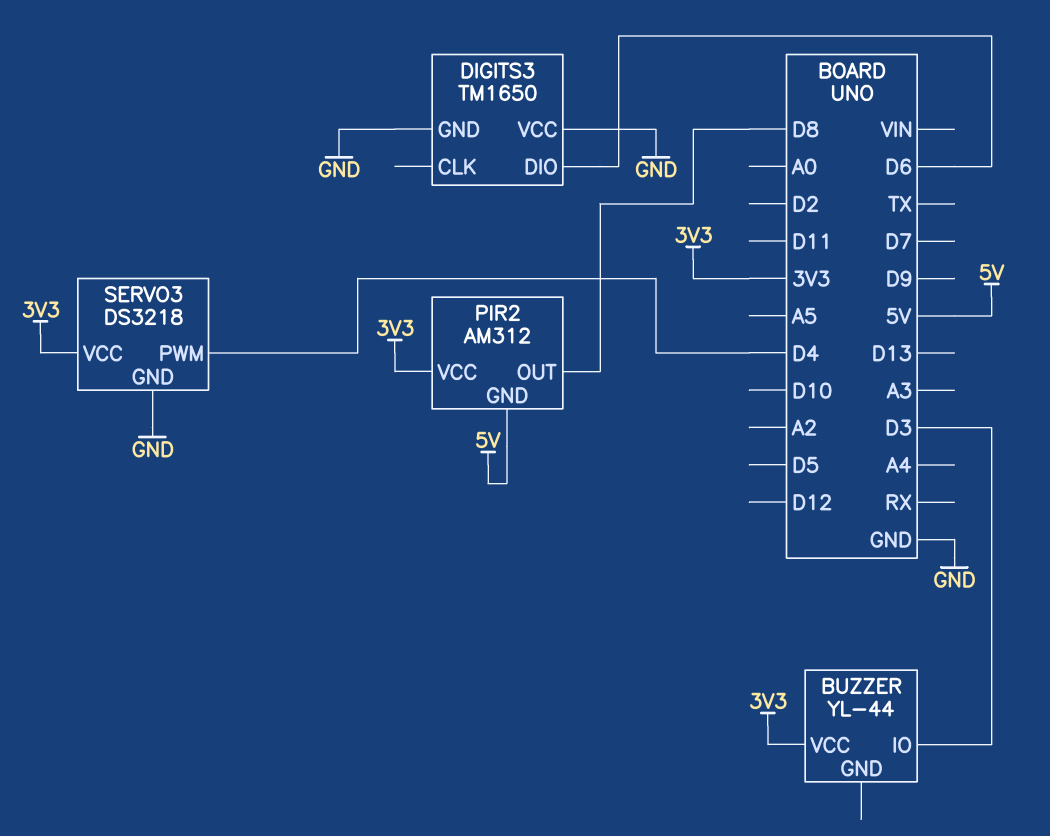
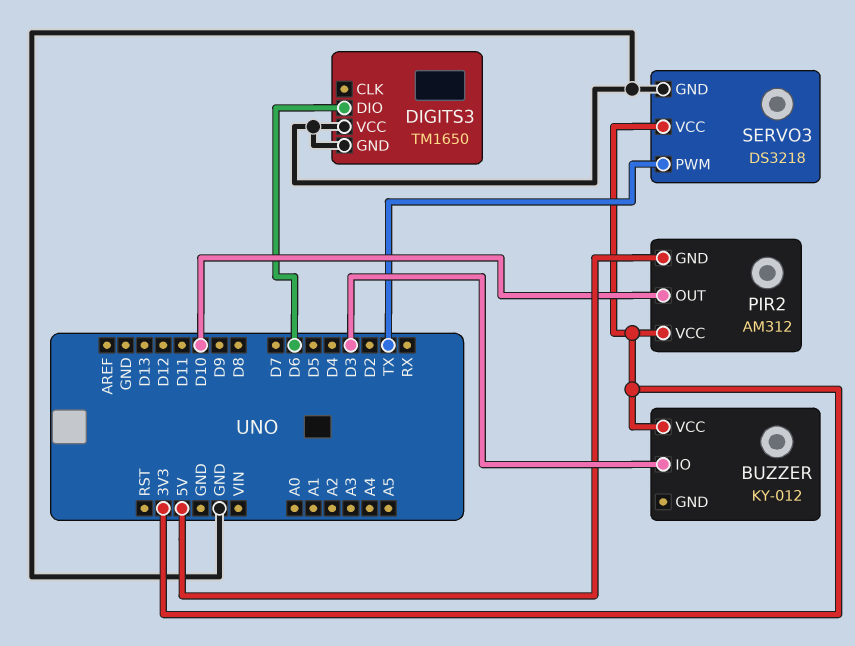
BUZZER: YL-44 -> KY-012
PIR2 pin OUT: D8 -> D10
SERVO3 pin PWM: D4 -> TX

